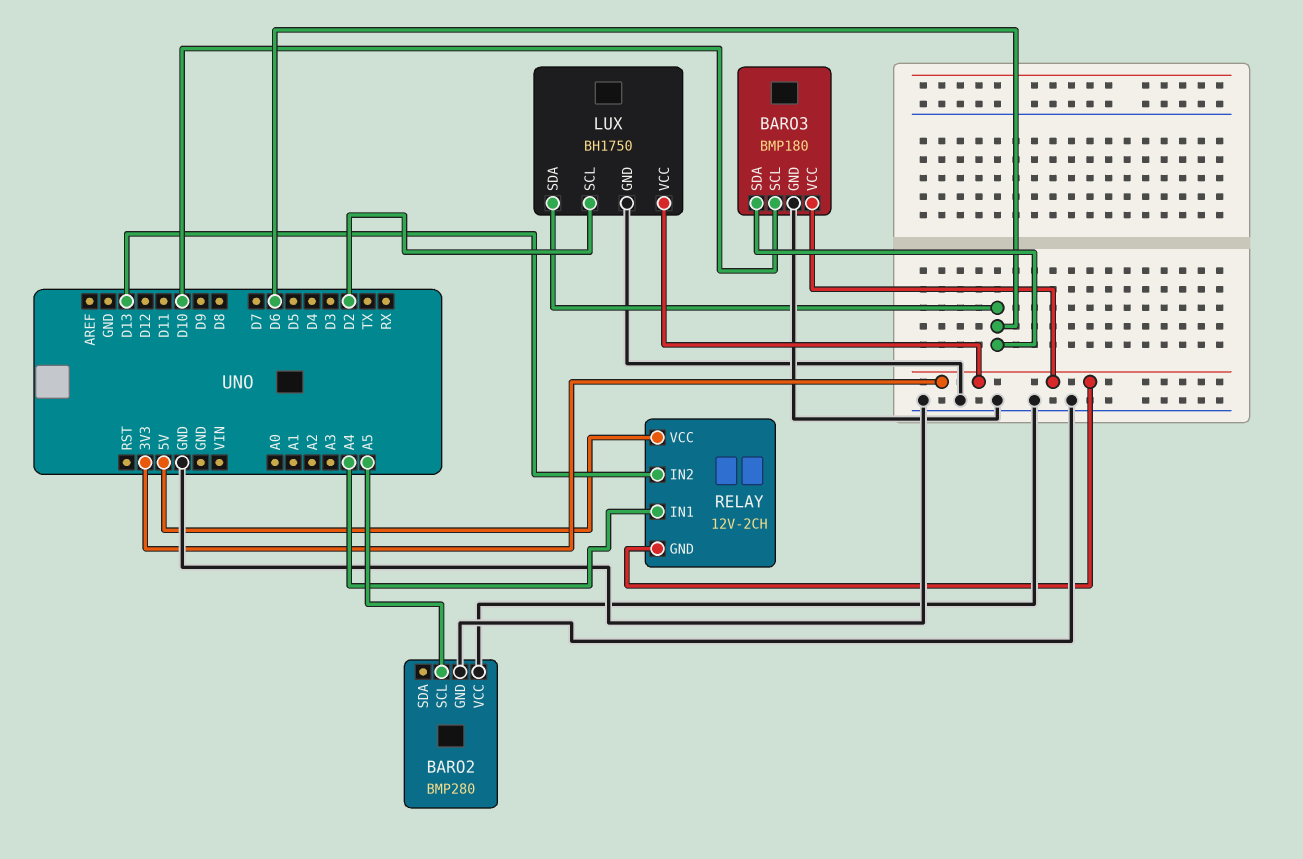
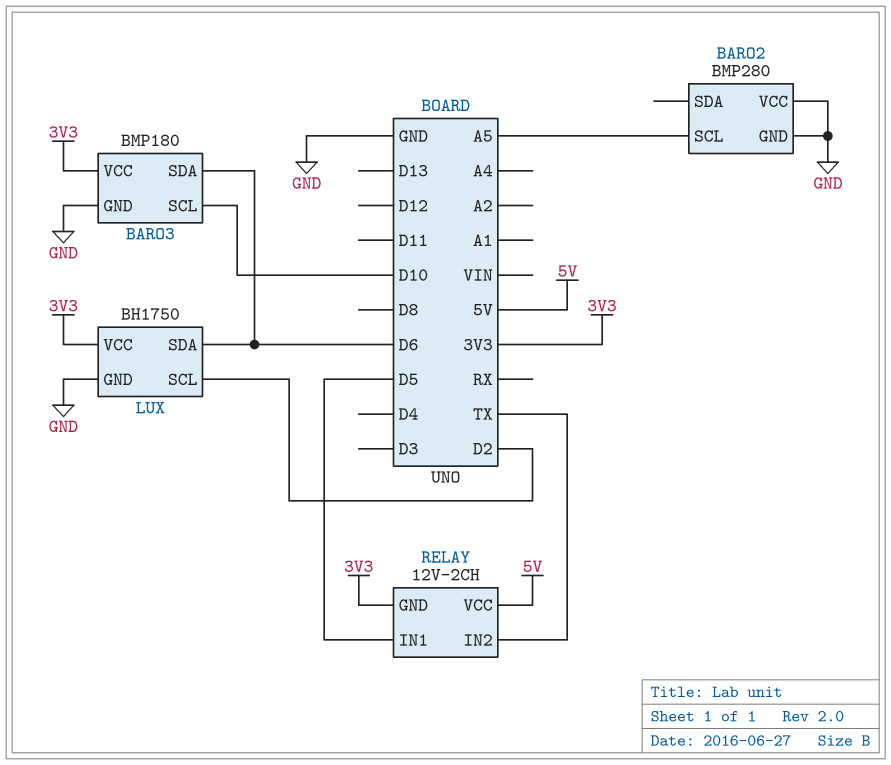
RELAY pin IN1: A4 -> D5
RELAY pin IN2: D13 -> TX

